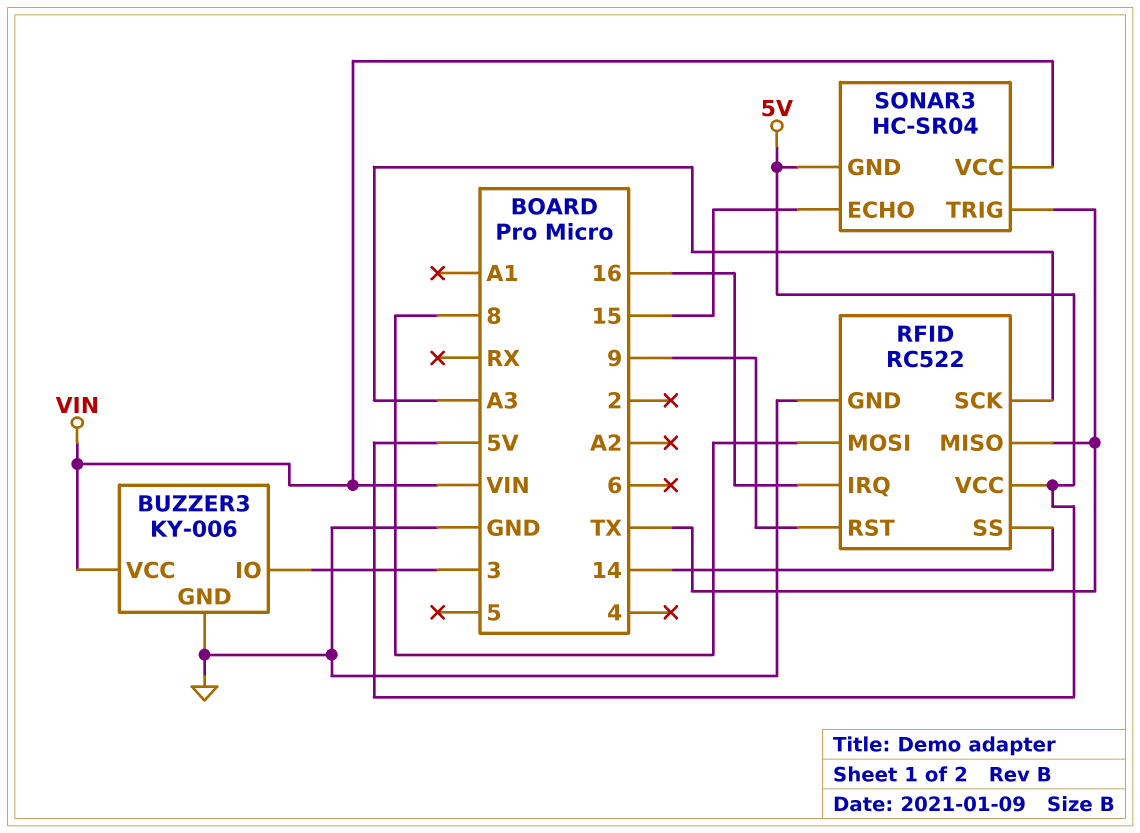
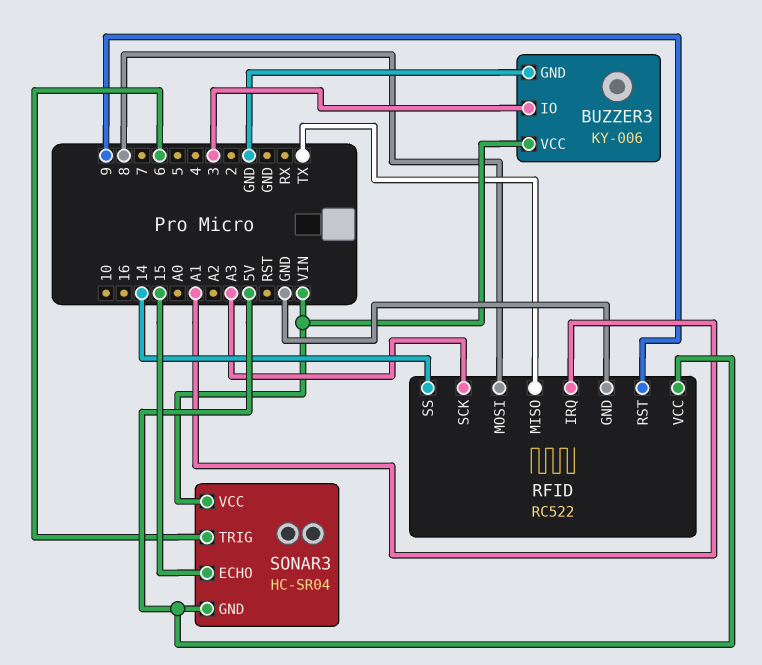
RFID pin IRQ: 16 -> A1
SONAR3 pin TRIG: TX -> 6

